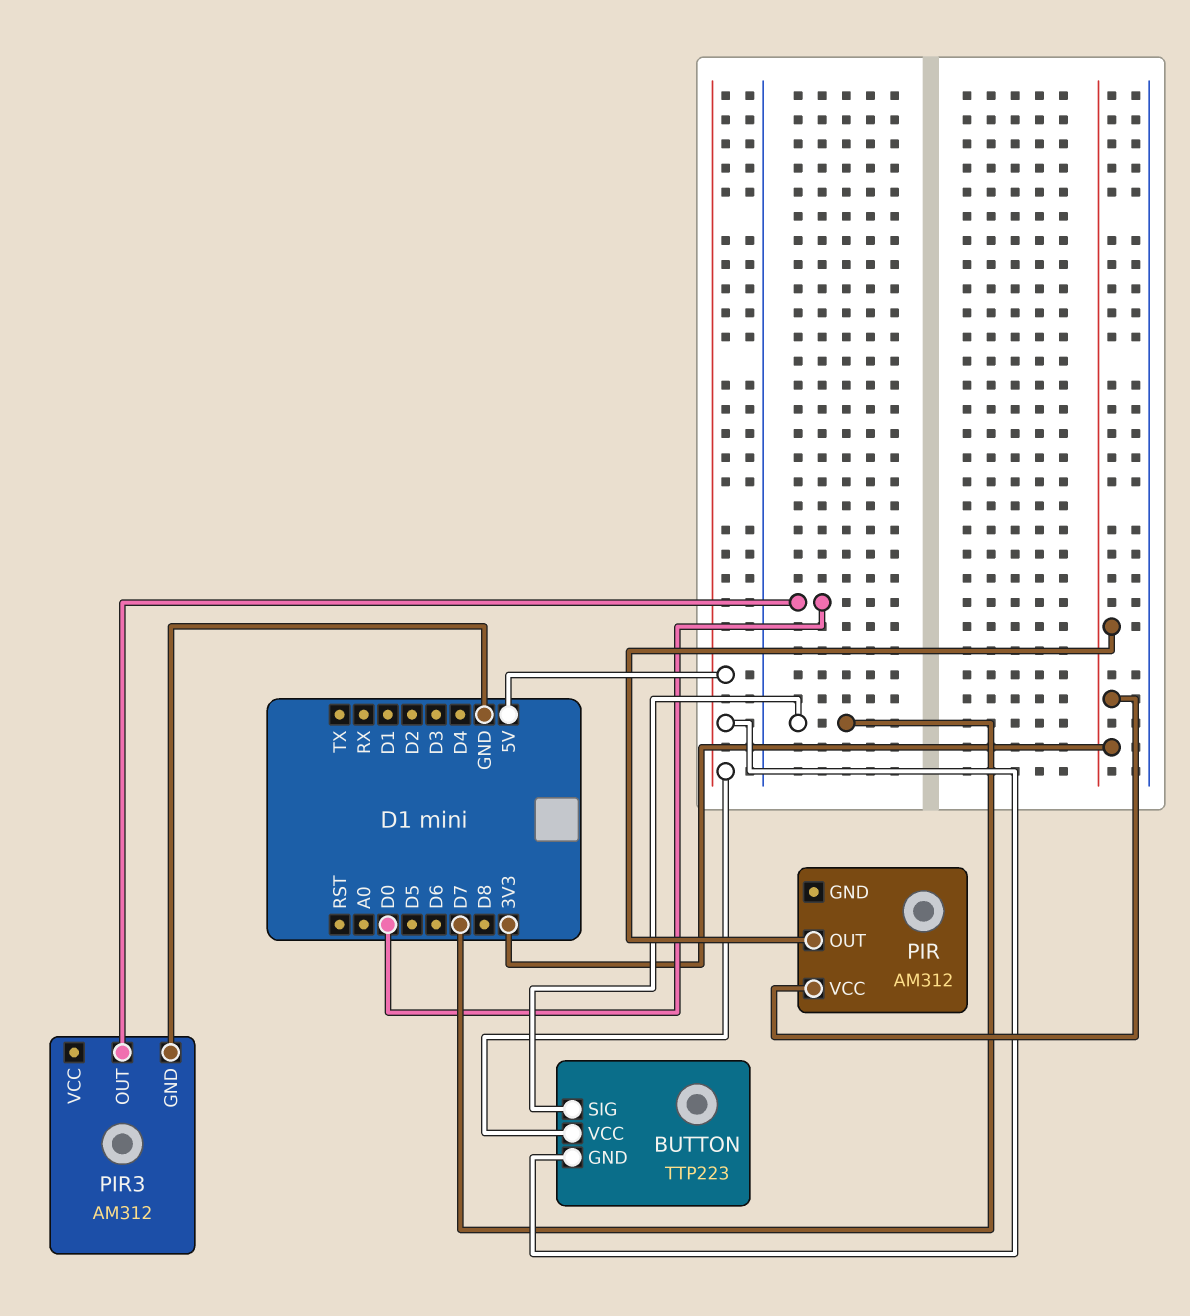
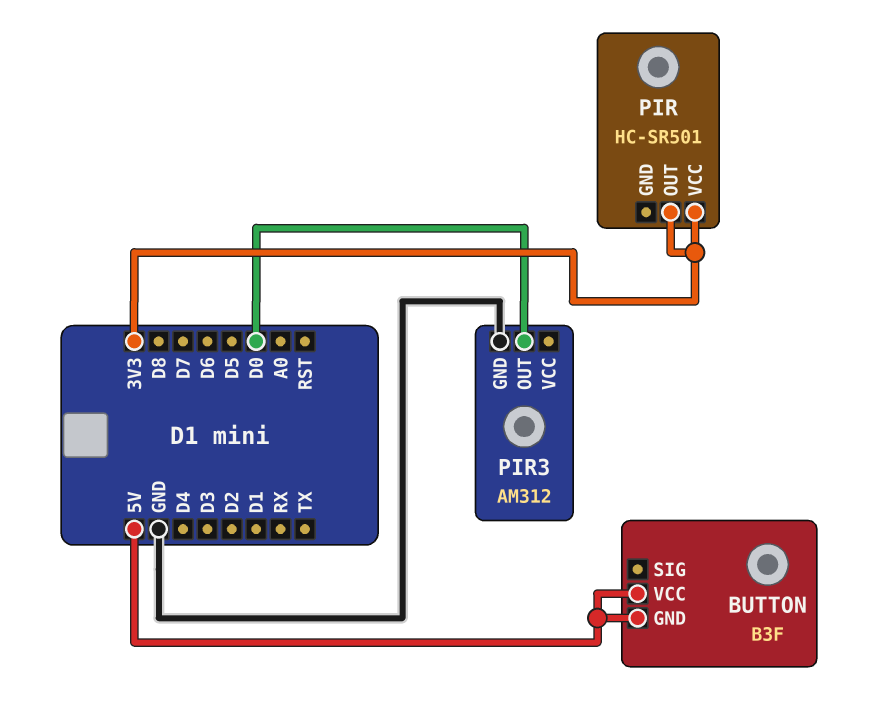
BUTTON: TTP223 -> B3F
BUTTON pin SIG: D7 -> none
PIR: AM312 -> HC-SR501

